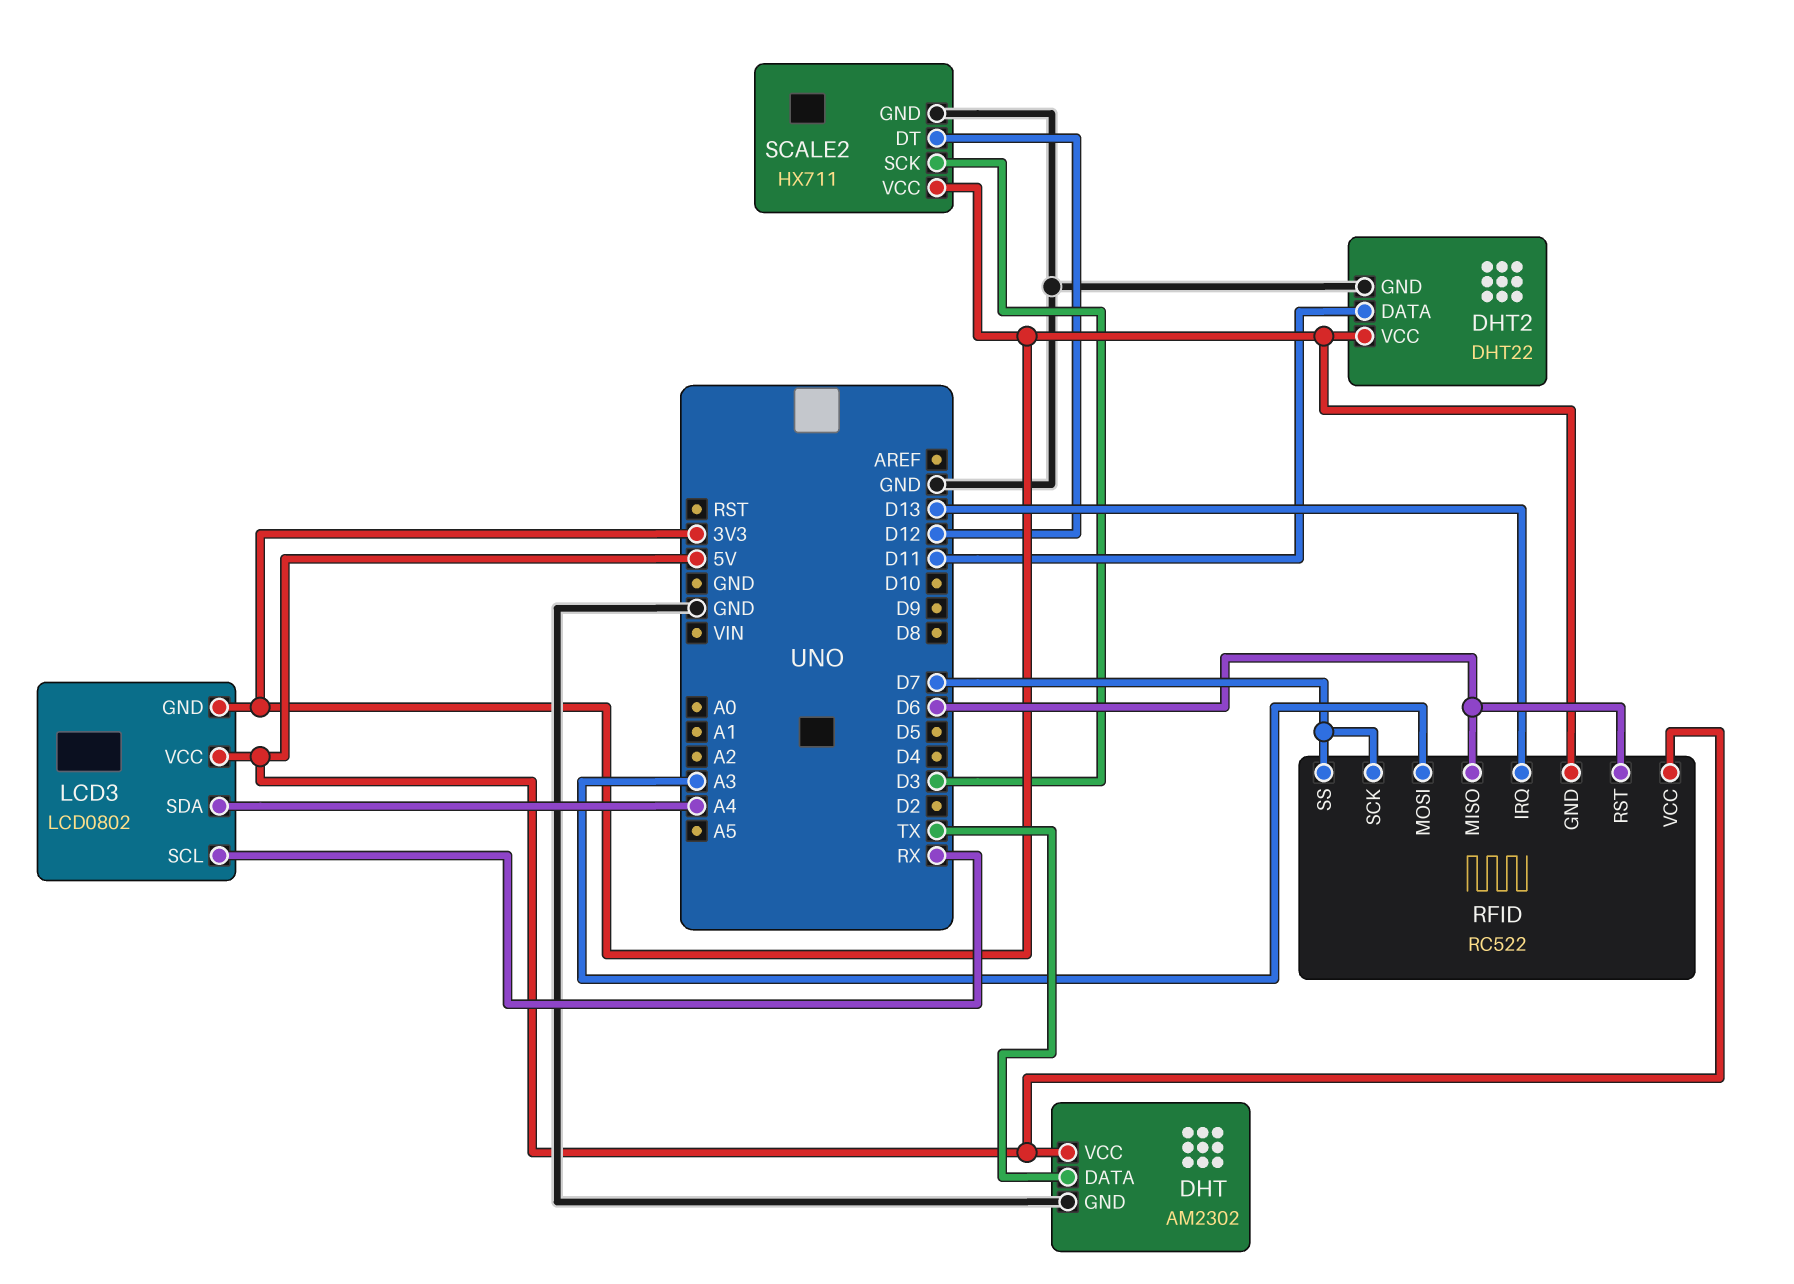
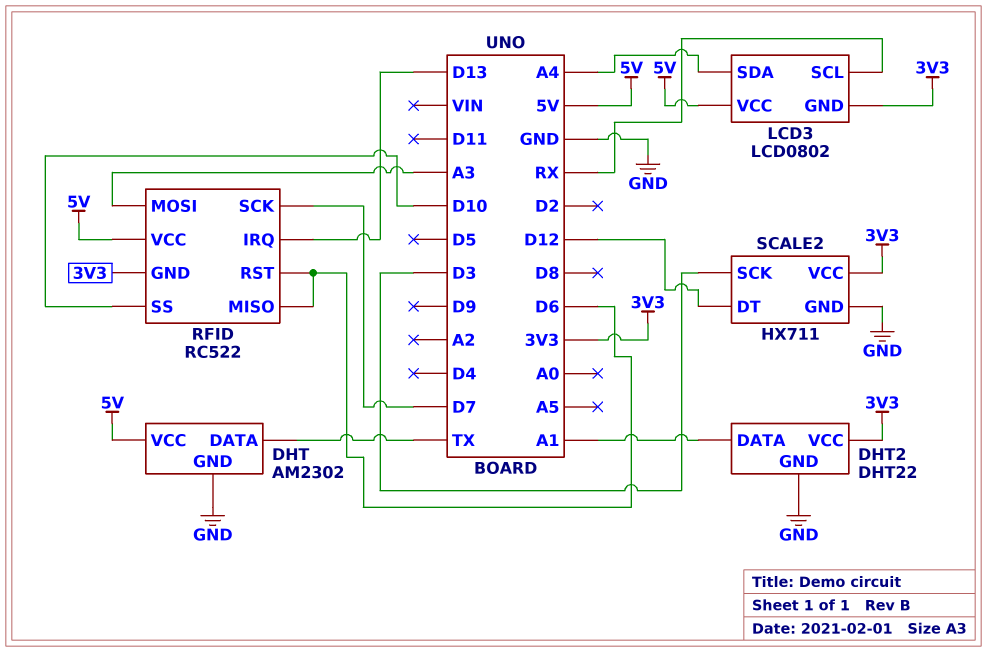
DHT2 pin DATA: D11 -> A1
RFID pin SS: D7 -> D10

